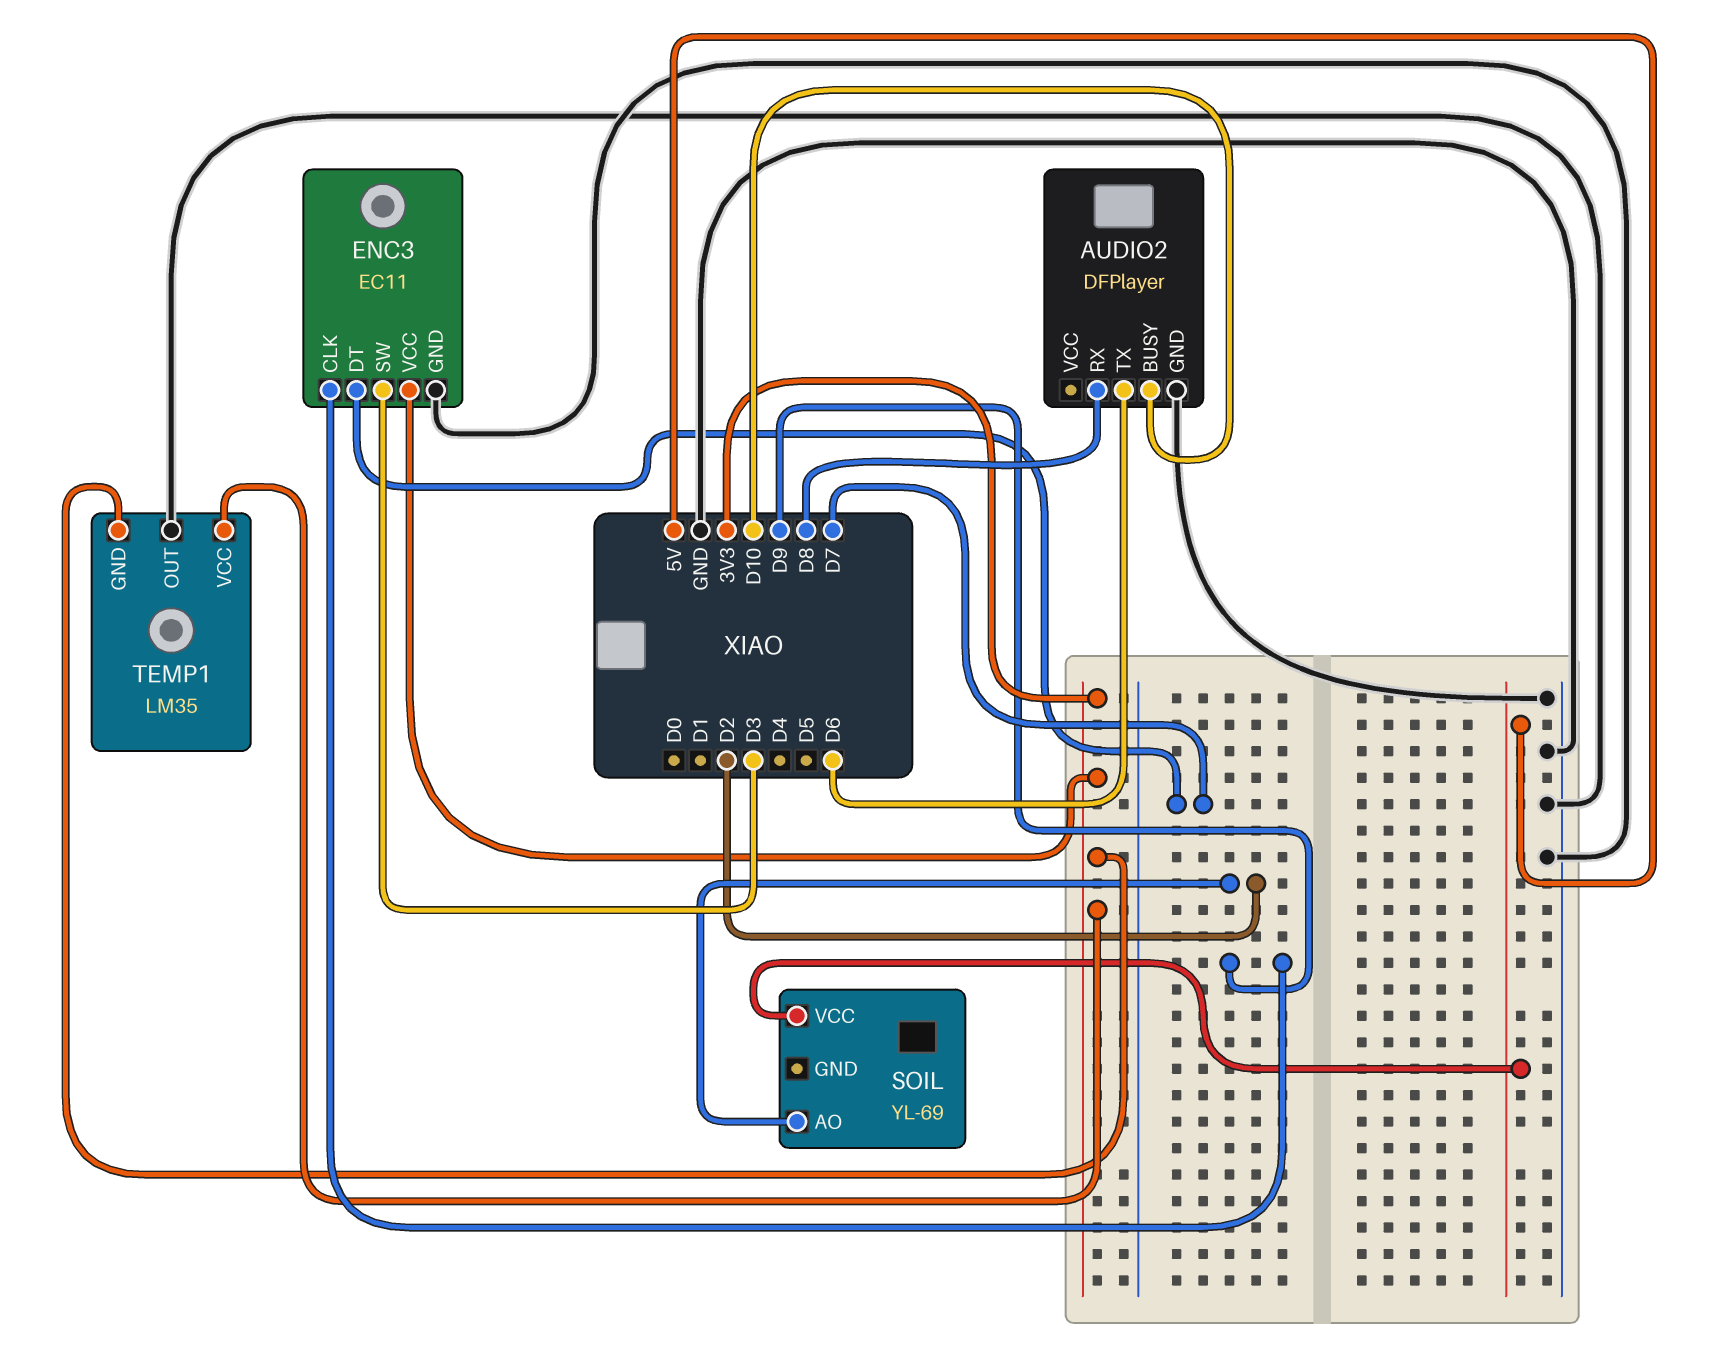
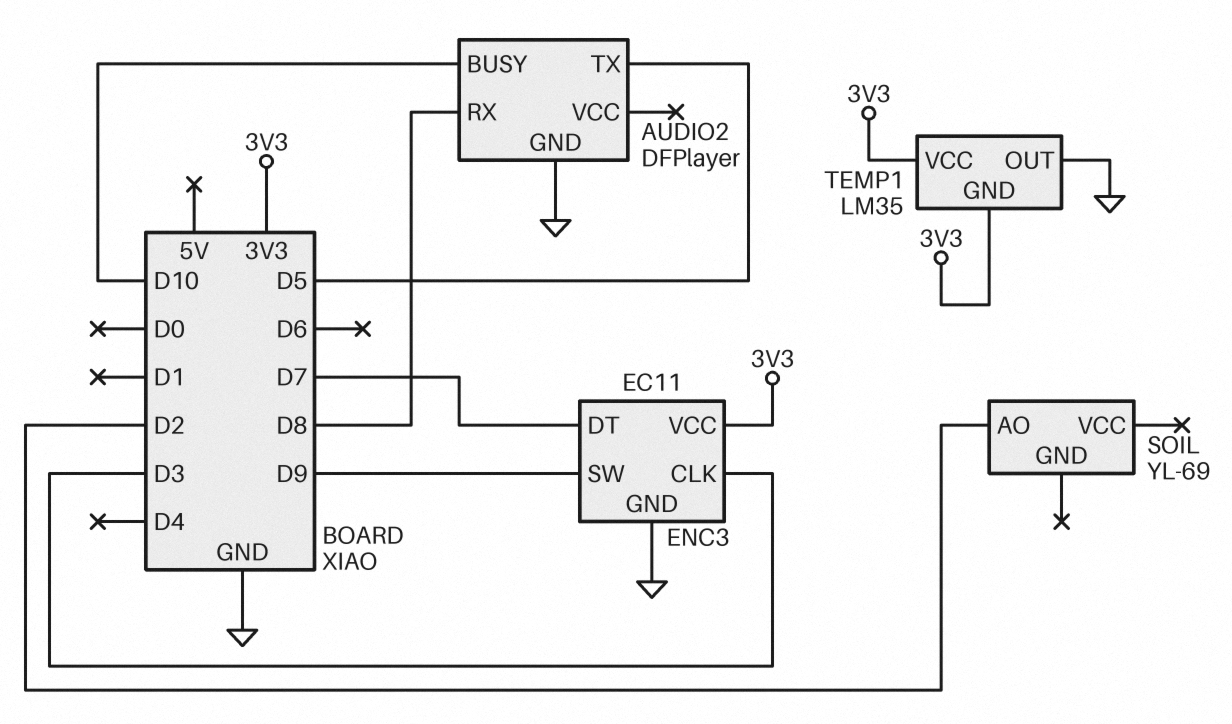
AUDIO2 pin TX: D6 -> D5
ENC3 pin CLK: D9 -> D3
ENC3 pin SW: D3 -> D9
SOIL pin VCC: 5V -> none

